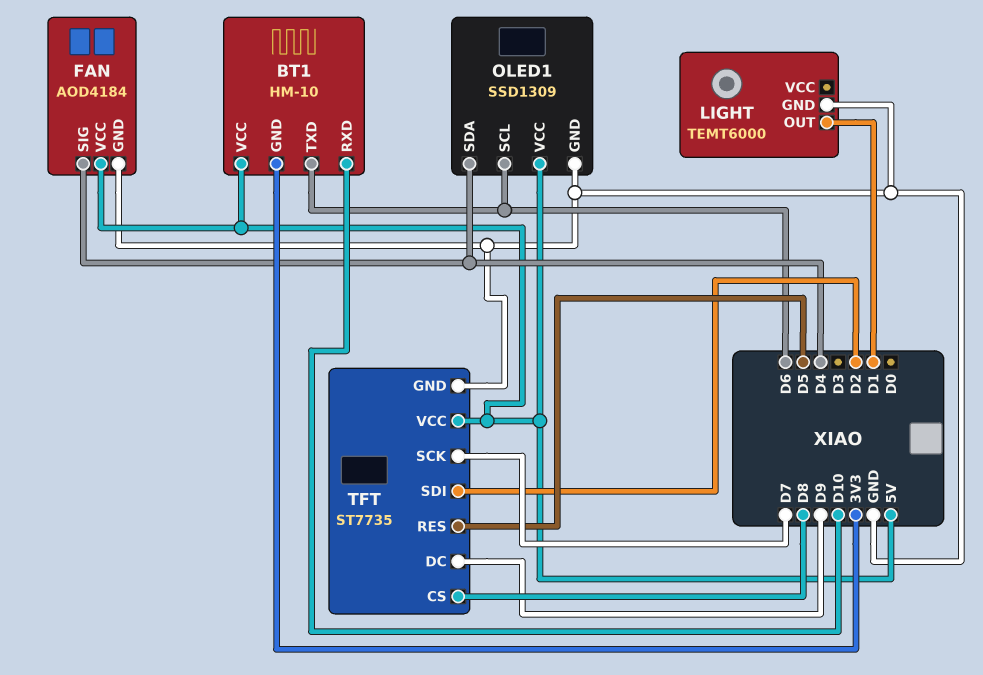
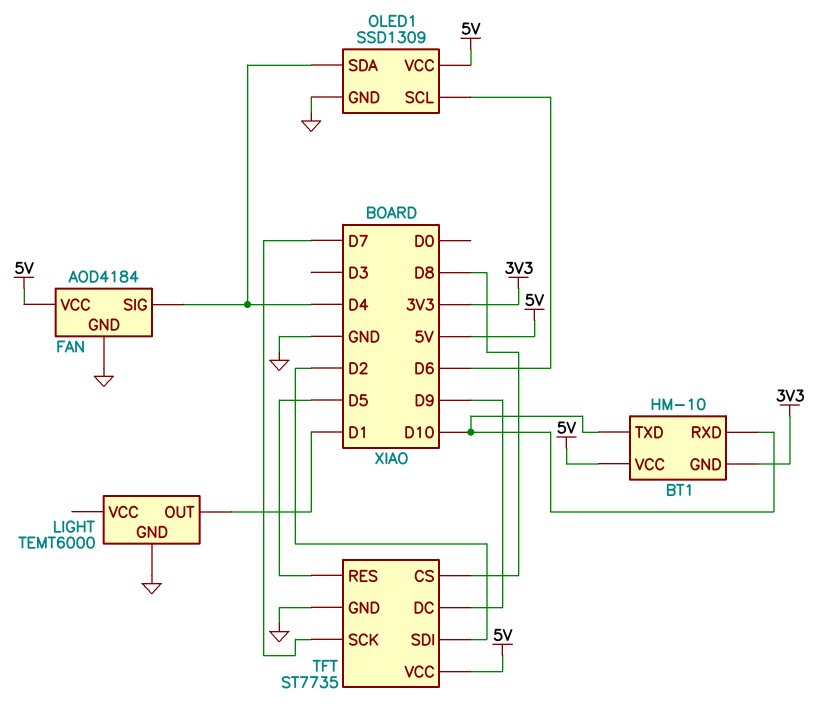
BT1 pin TXD: D6 -> D10

